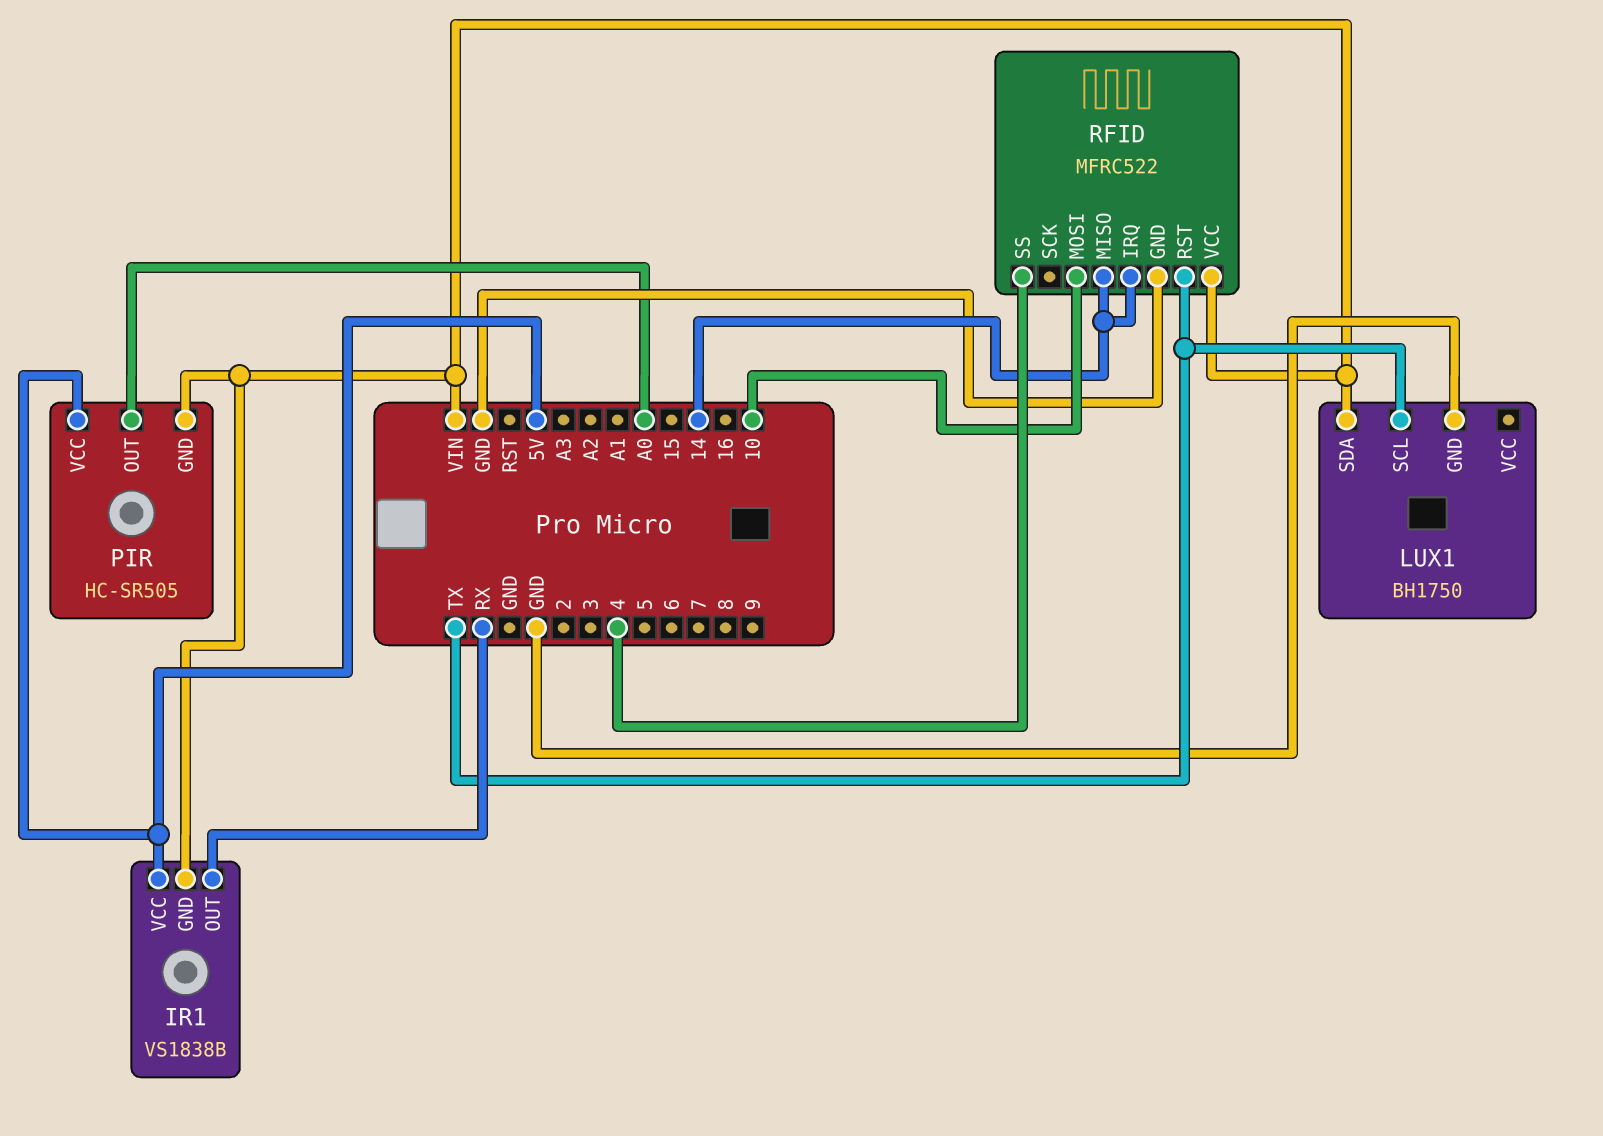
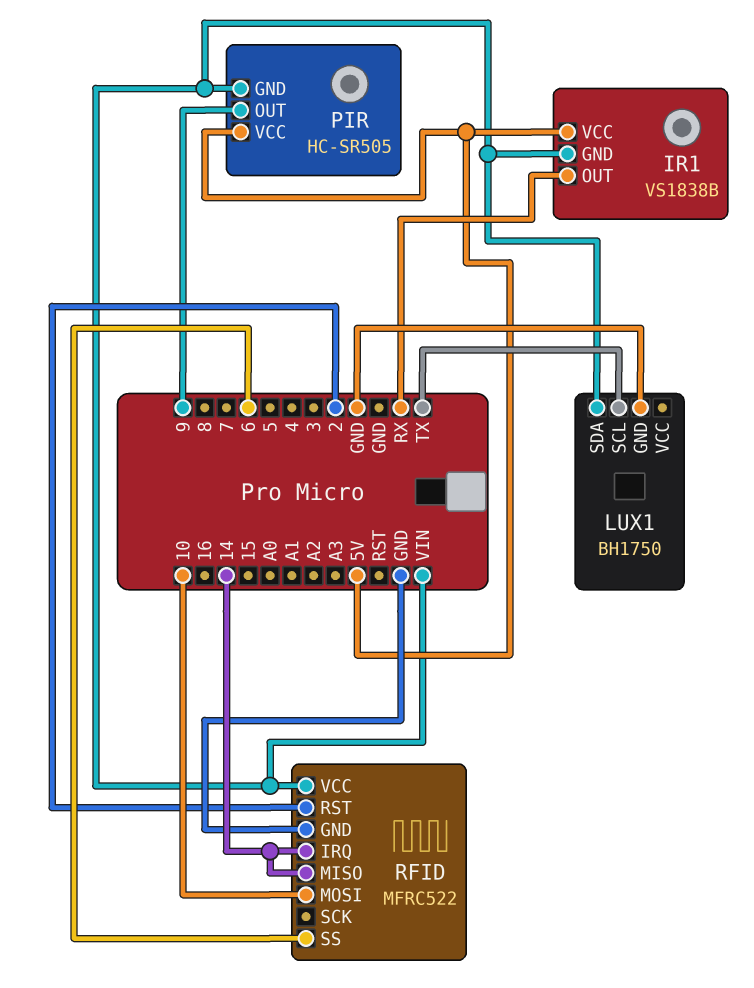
PIR pin OUT: A0 -> 9
RFID pin RST: TX -> 2
RFID pin SS: 4 -> 6

